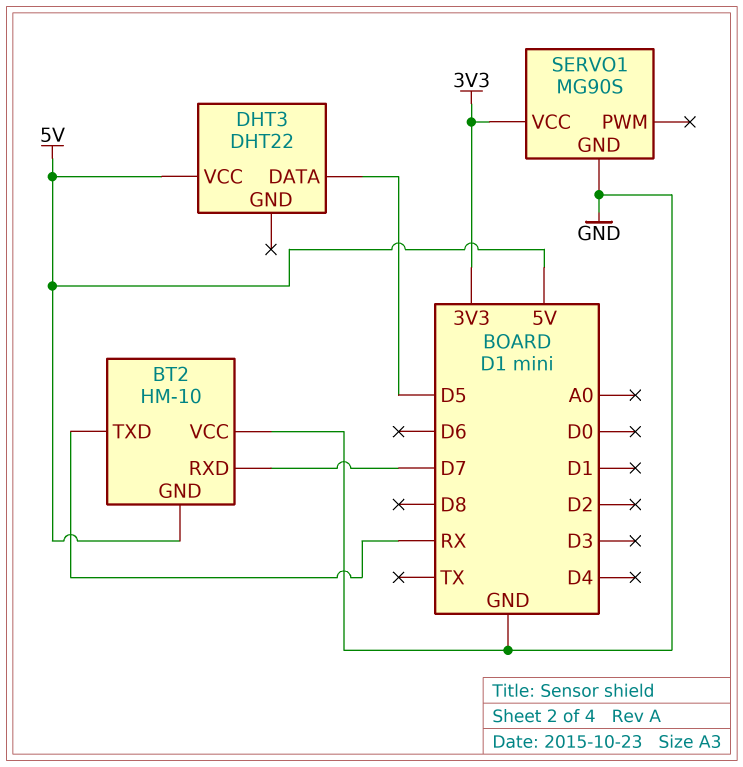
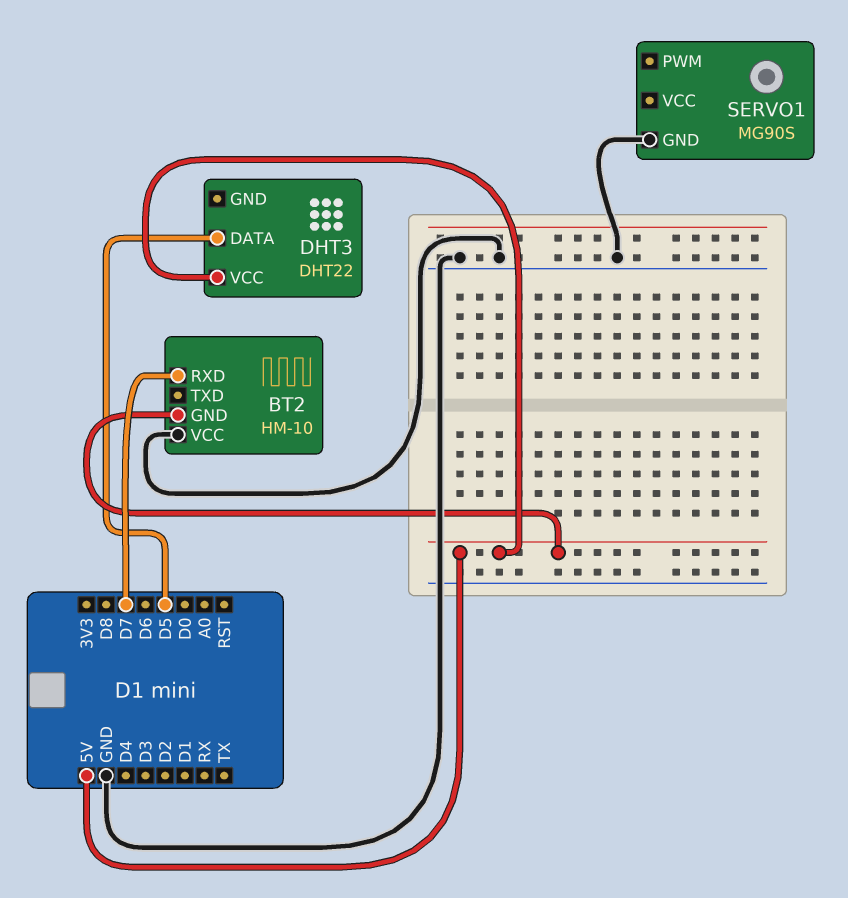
BT2 pin TXD: RX -> none
SERVO1 pin VCC: 3V3 -> none

